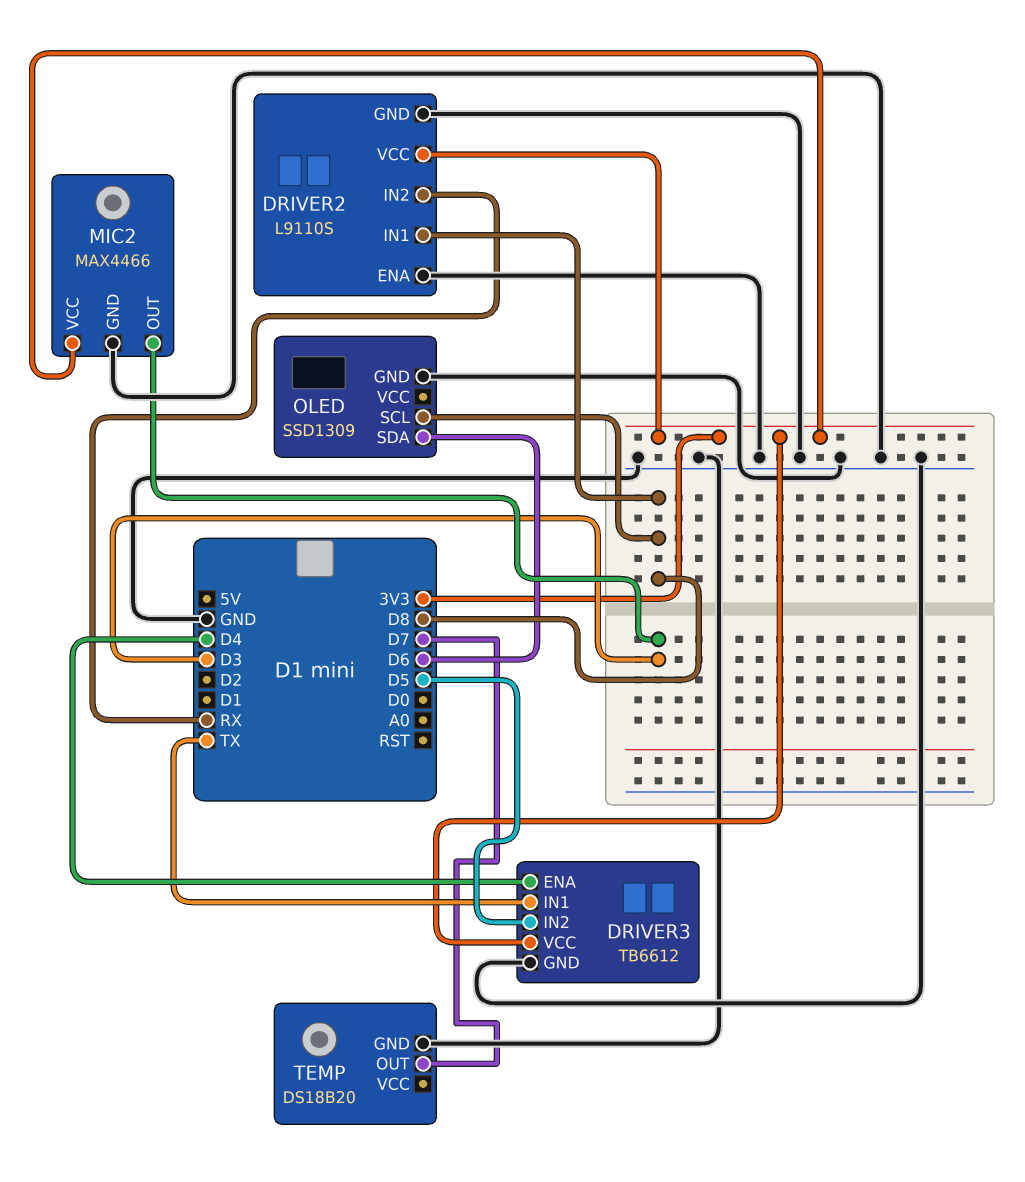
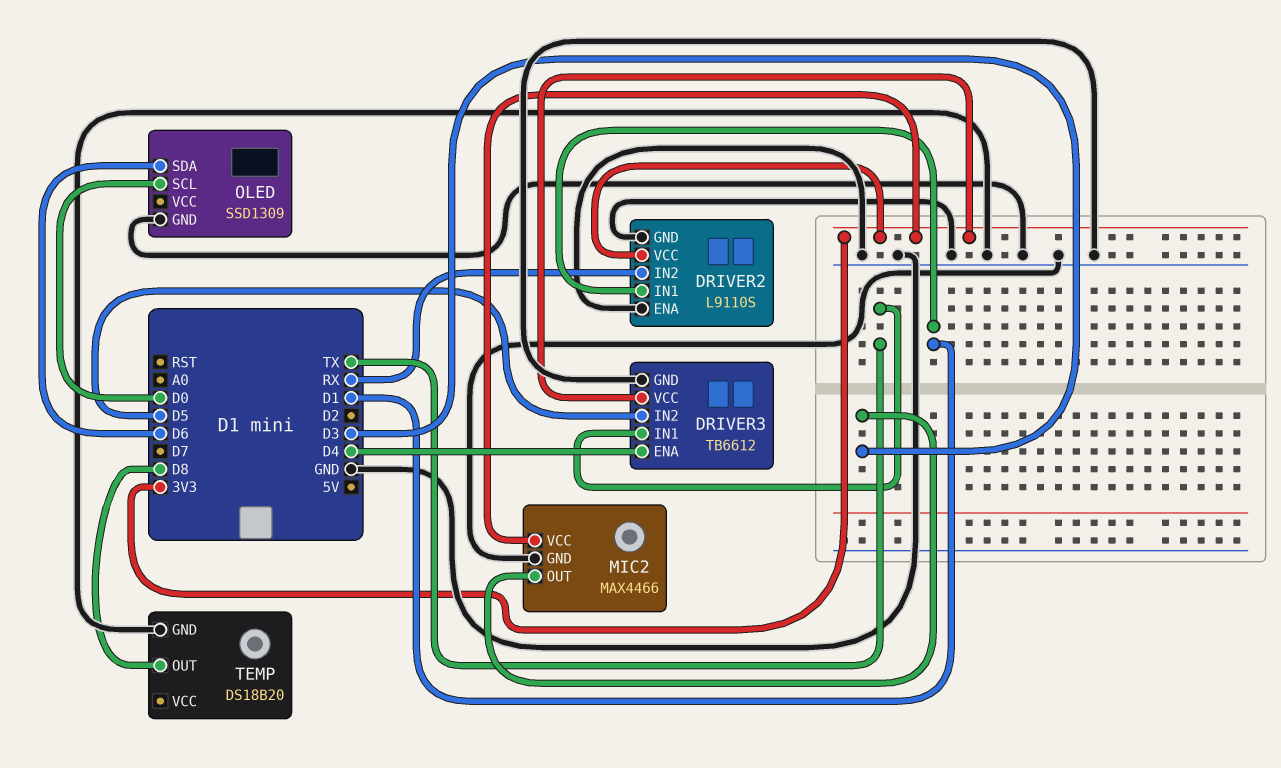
DRIVER2 pin IN1: D8 -> D1
OLED pin SCL: D8 -> D0
TEMP pin OUT: D7 -> D8

